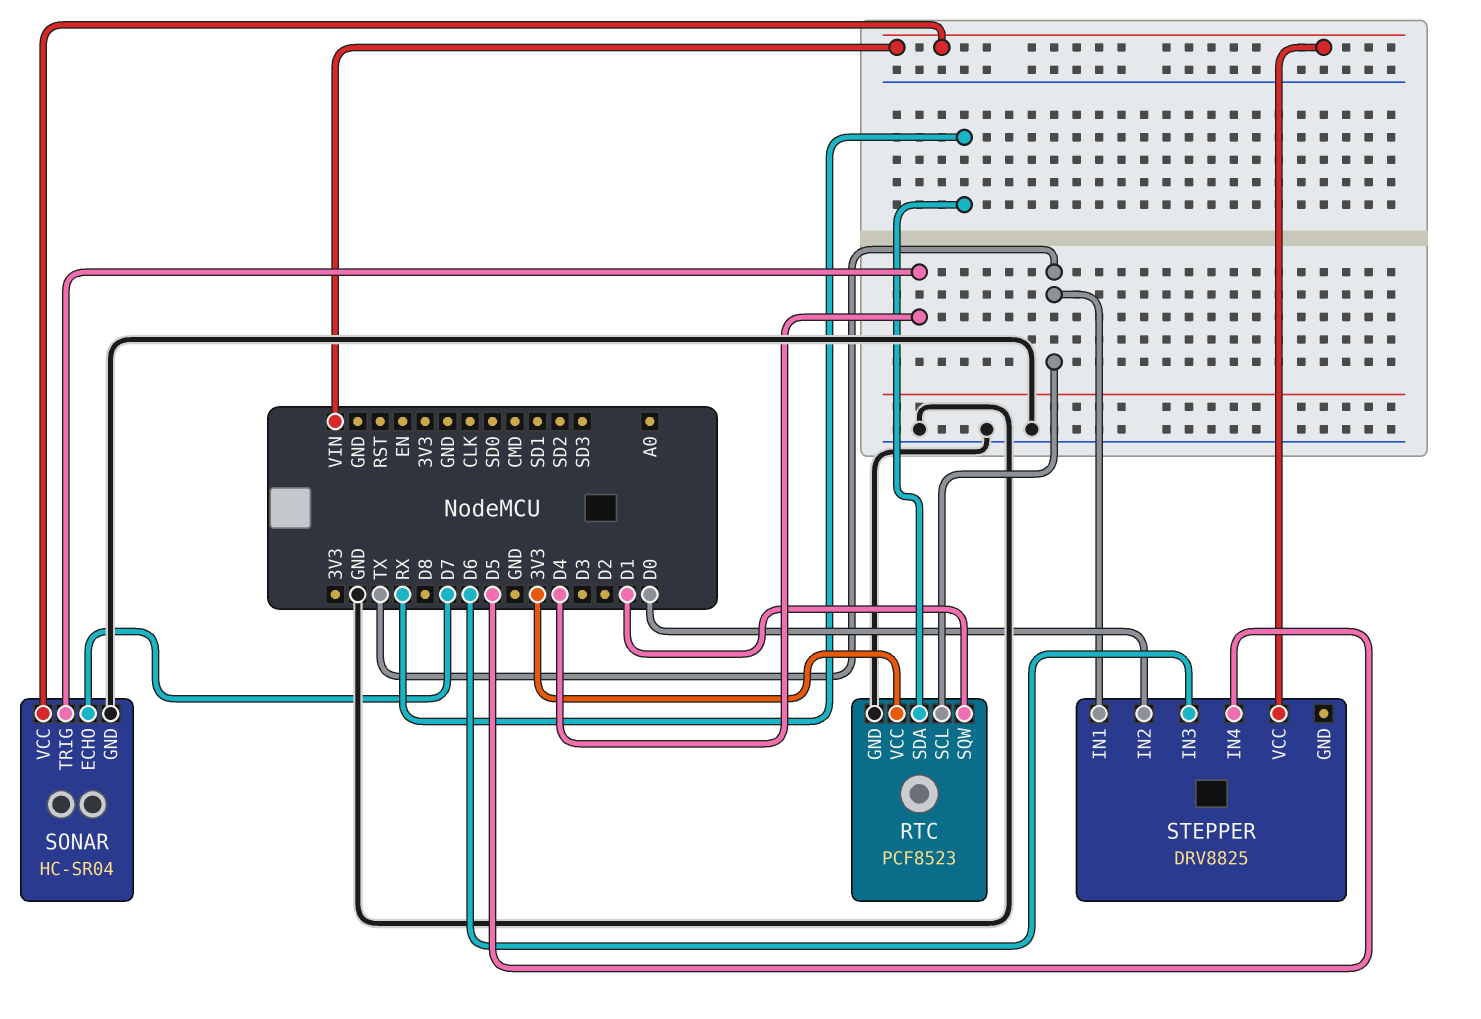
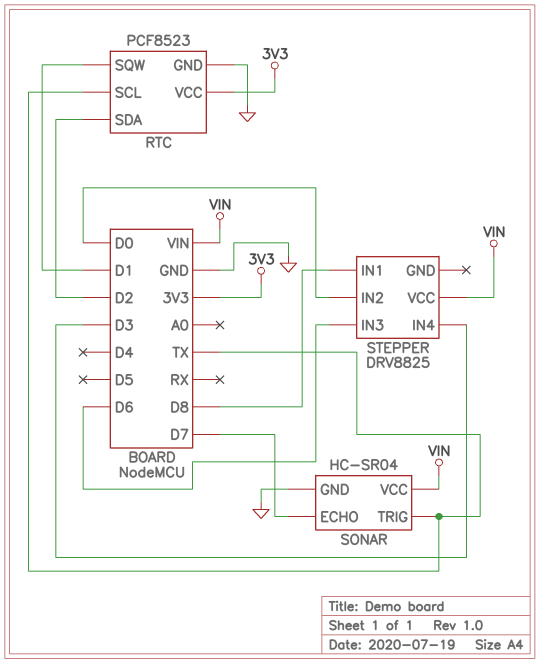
RTC pin SDA: RX -> D2
SONAR pin TRIG: D4 -> TX
STEPPER pin IN1: TX -> D8
STEPPER pin IN4: D5 -> D3

